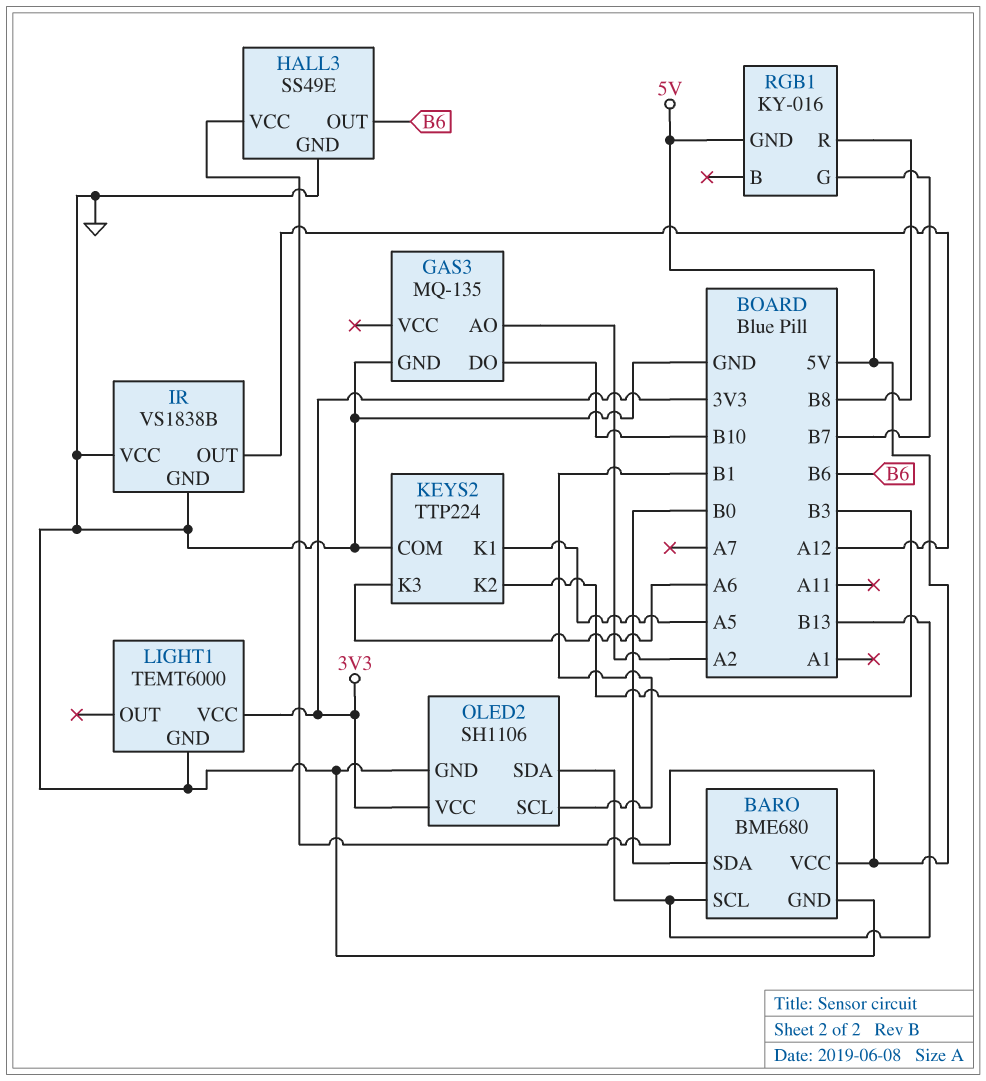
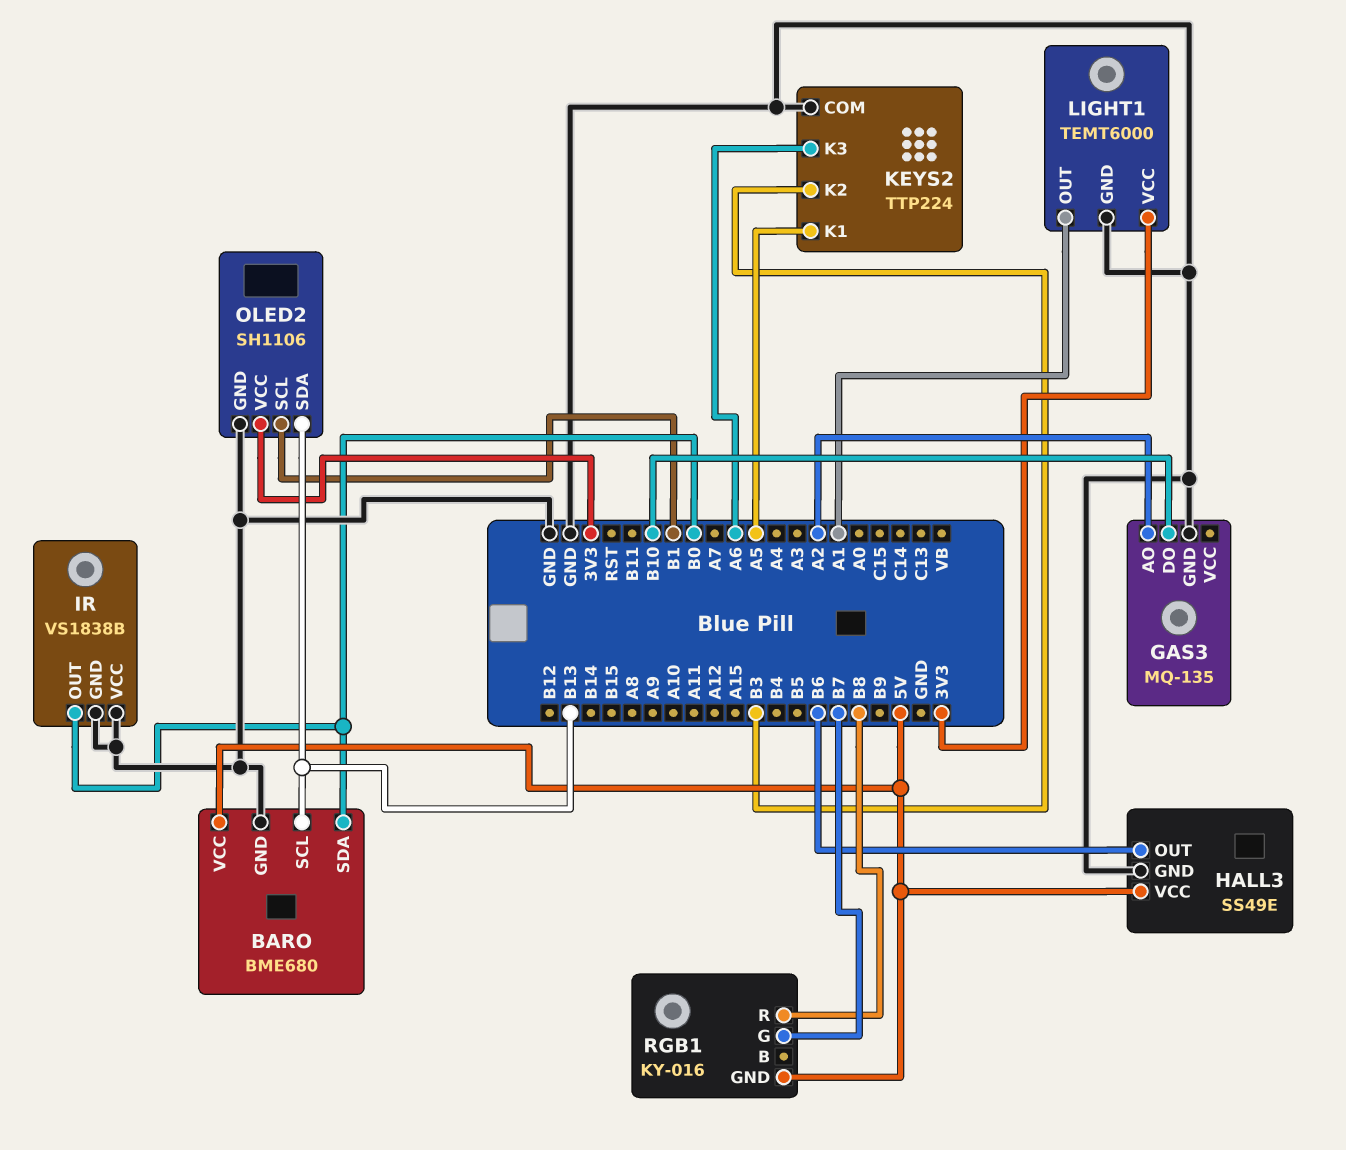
IR pin OUT: A12 -> B0
LIGHT1 pin OUT: none -> A1

